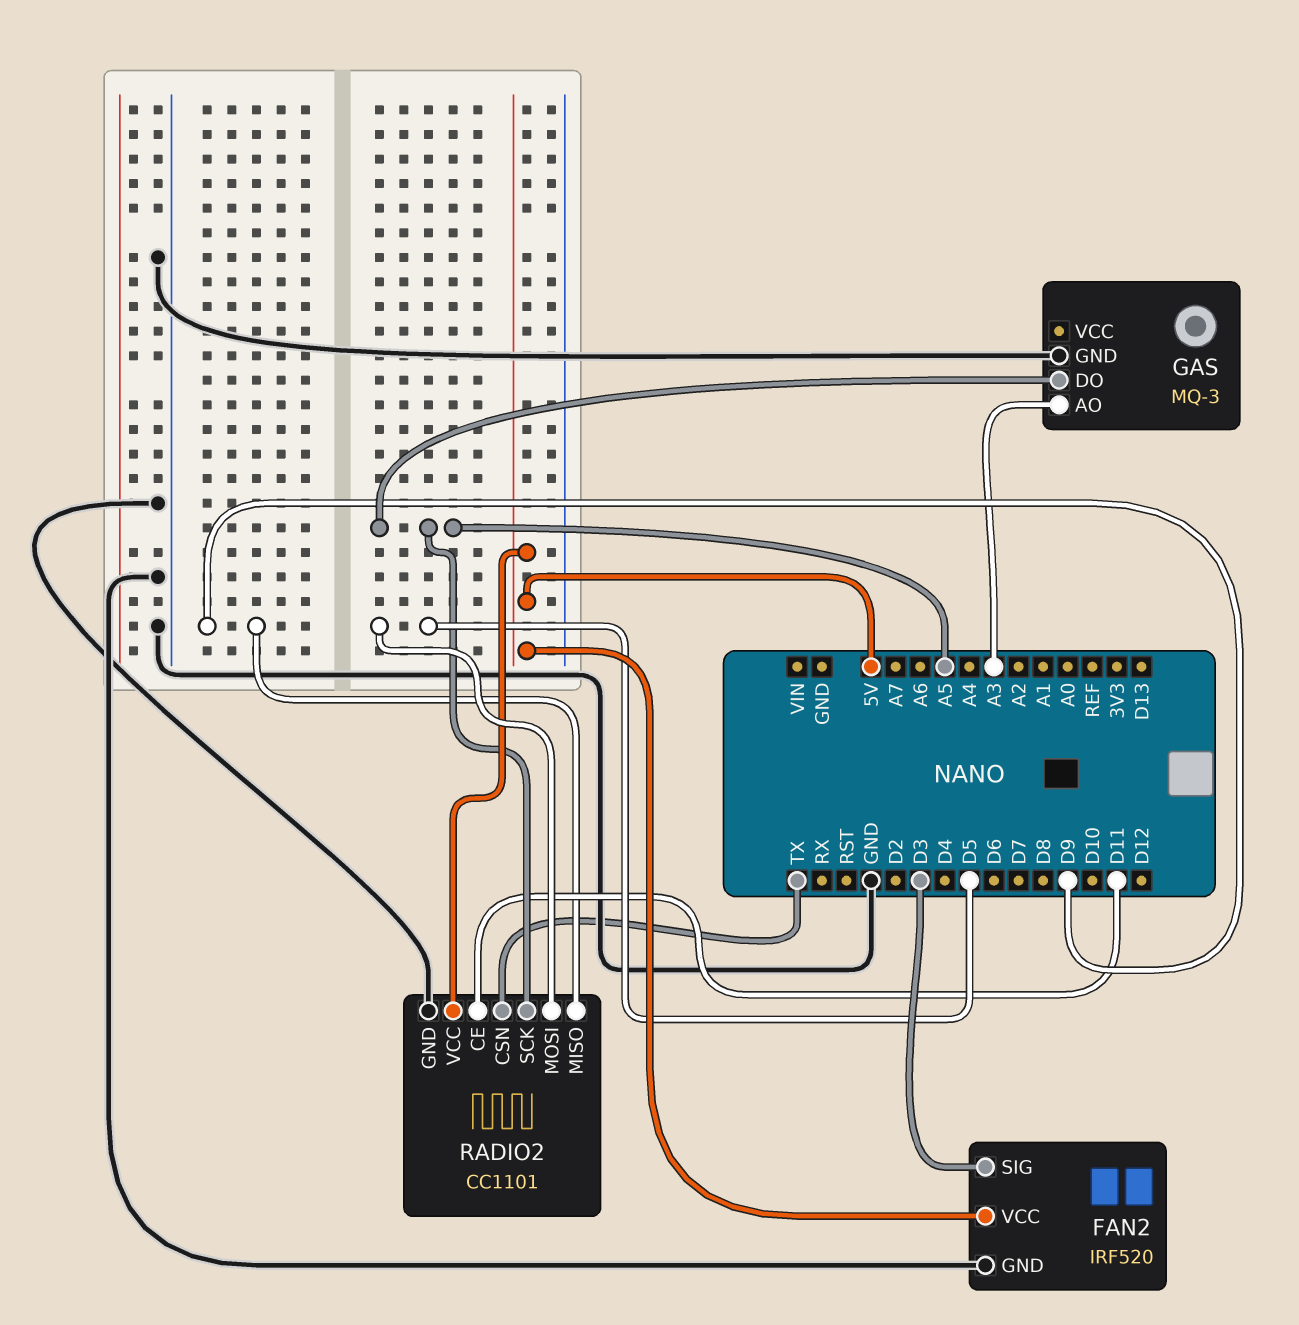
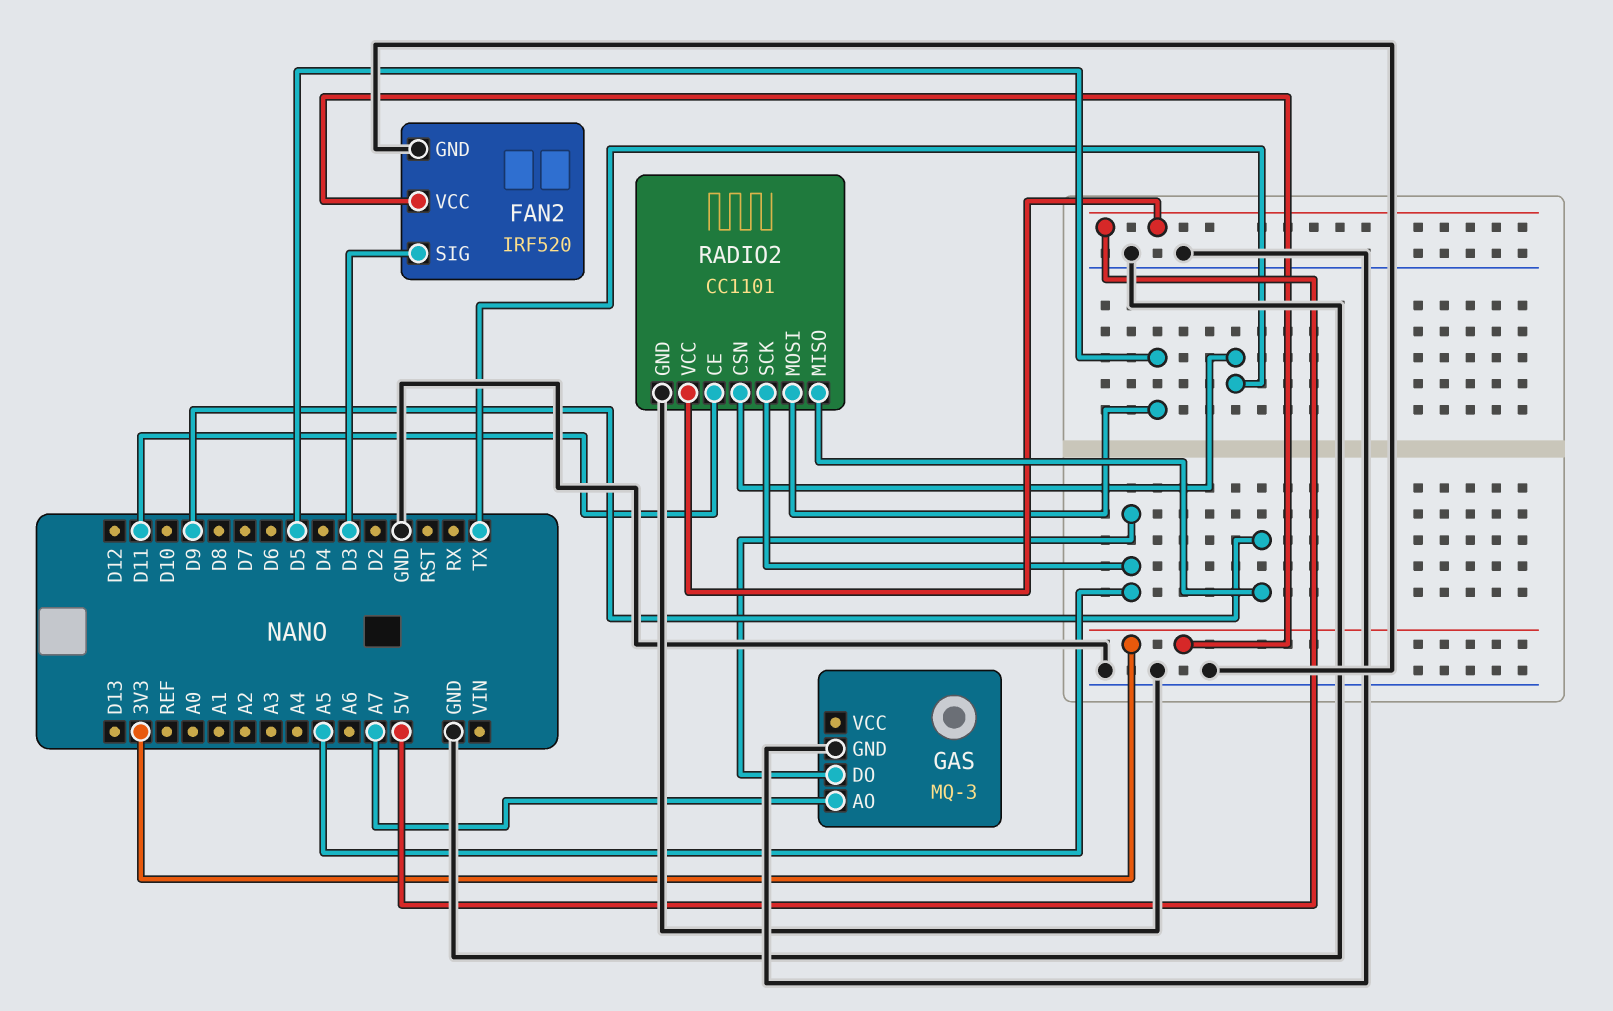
FAN2 pin VCC: 5V -> 3V3
GAS pin AO: A3 -> A7

